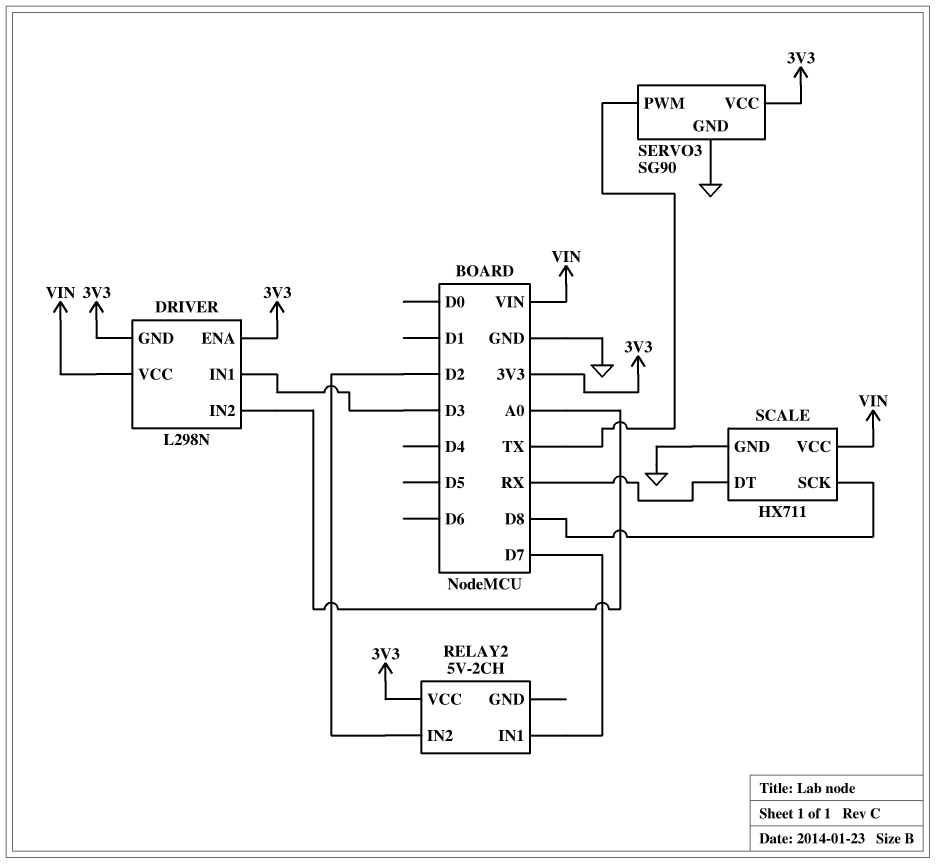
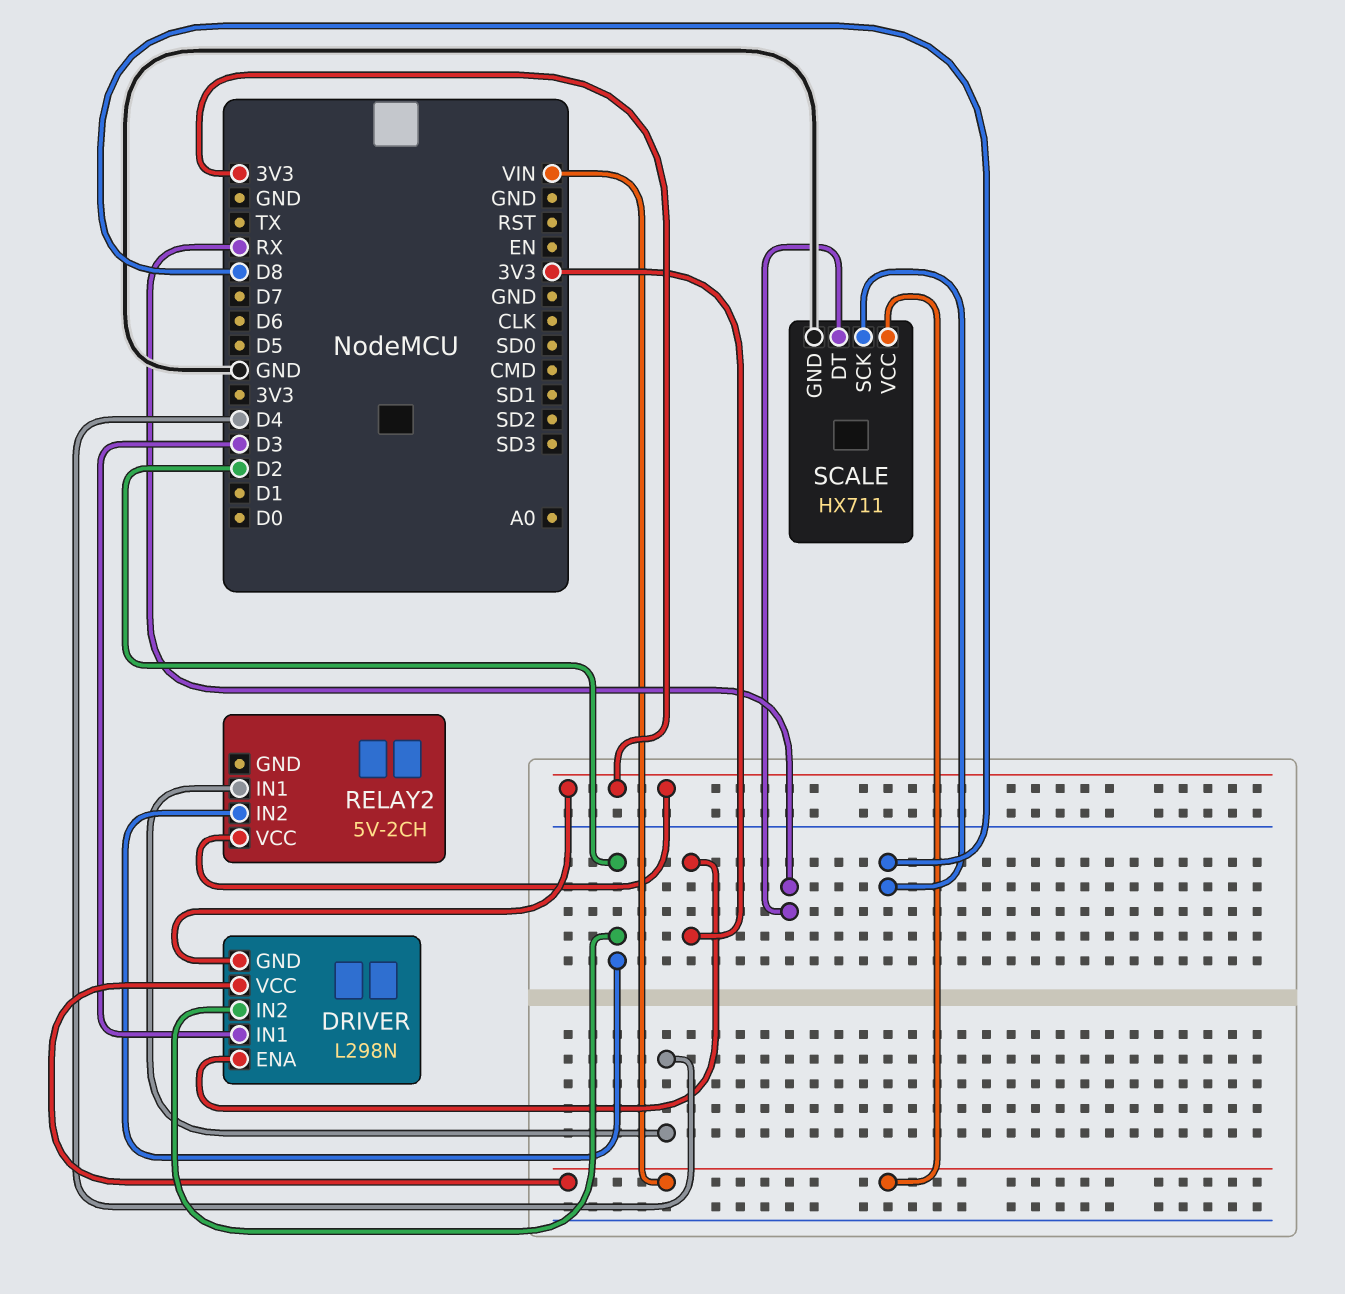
DRIVER pin IN2: A0 -> D2
RELAY2 pin IN1: D7 -> D4
SERVO3: SG90 -> none
SERVO3 pin GND: GND -> none
SERVO3 pin PWM: TX -> none
SERVO3 pin VCC: 3V3 -> none

